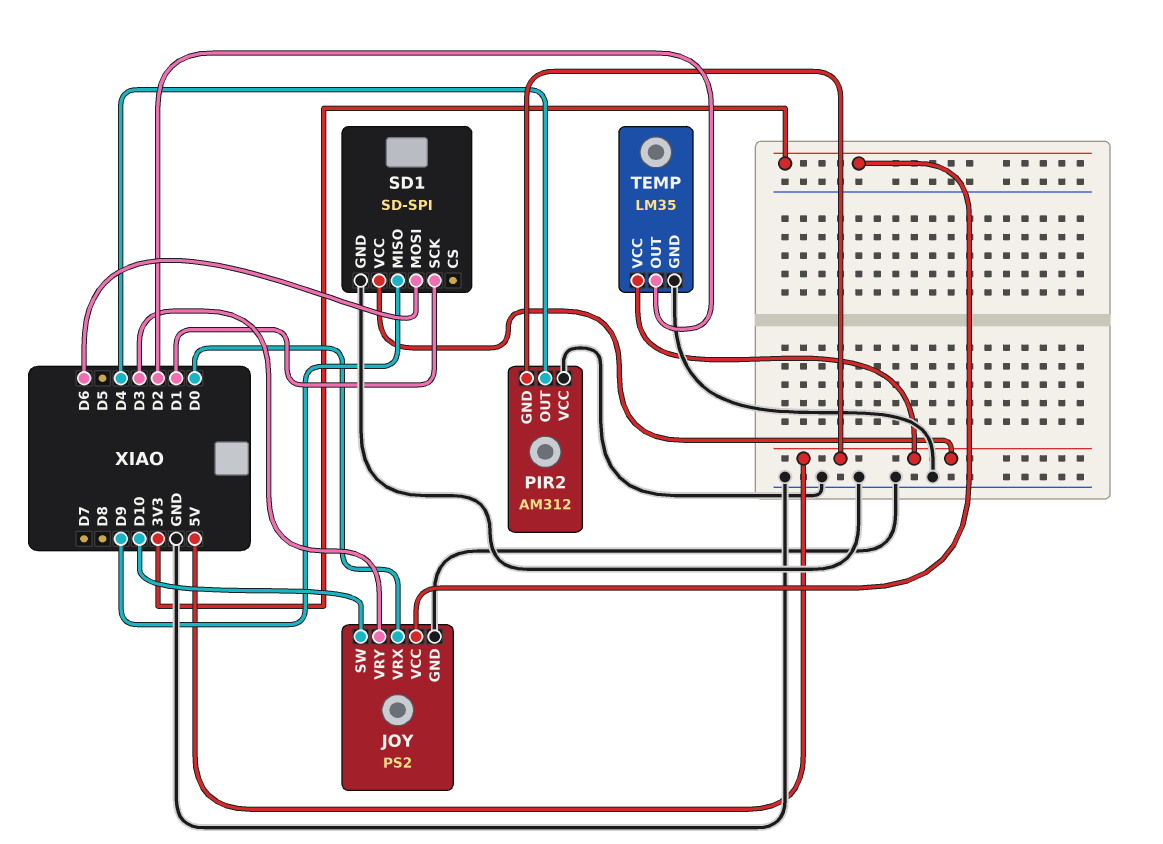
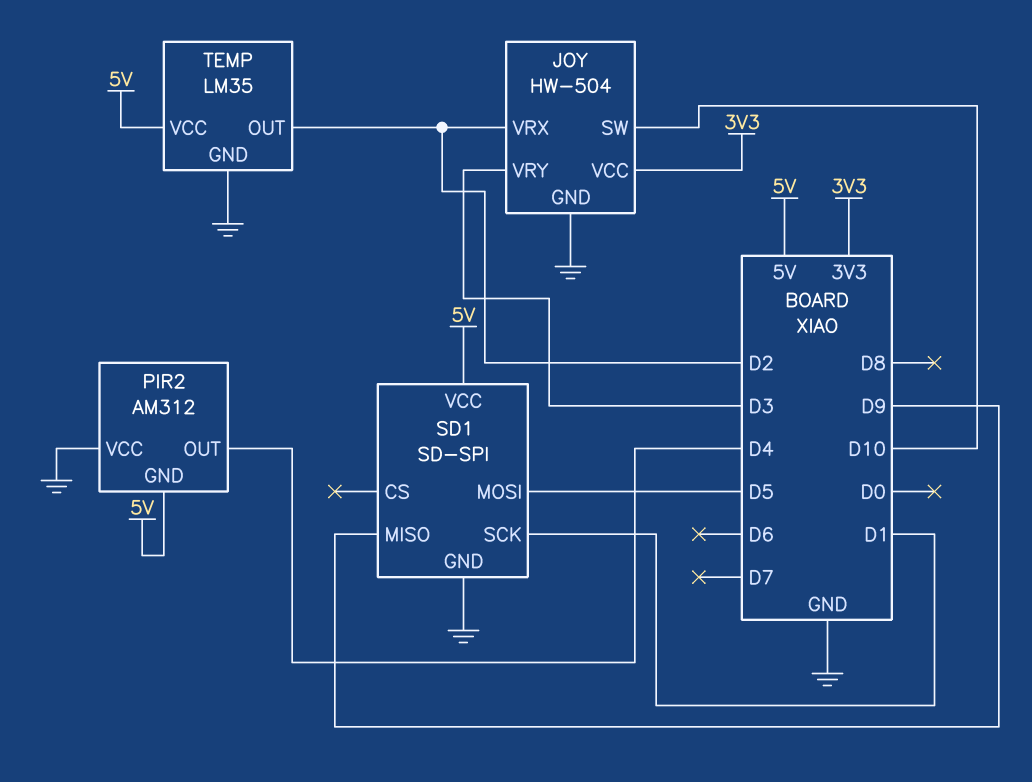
JOY: PS2 -> HW-504
JOY pin VRX: D0 -> D2
SD1 pin MOSI: D6 -> D5

